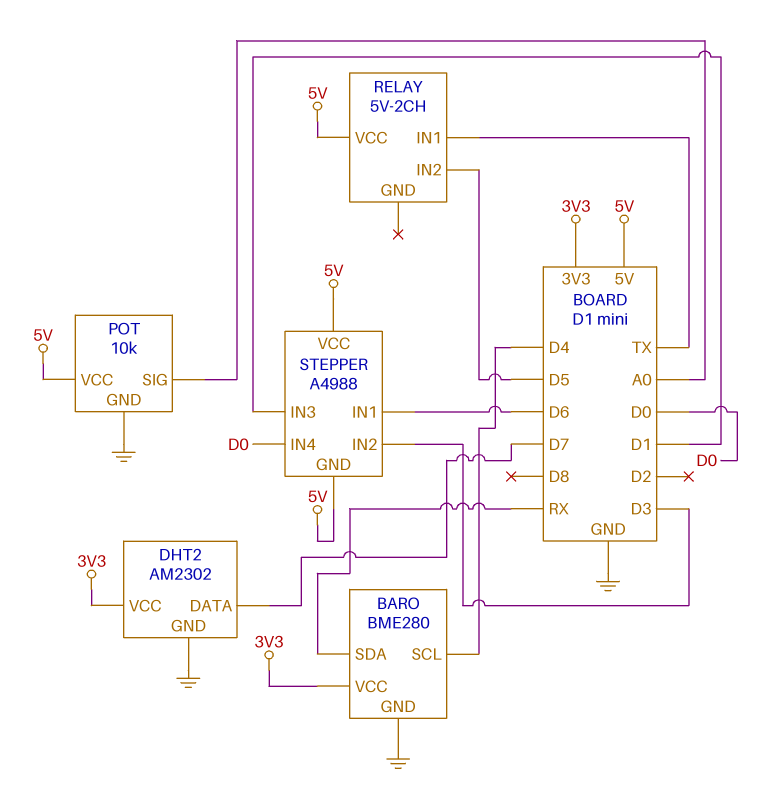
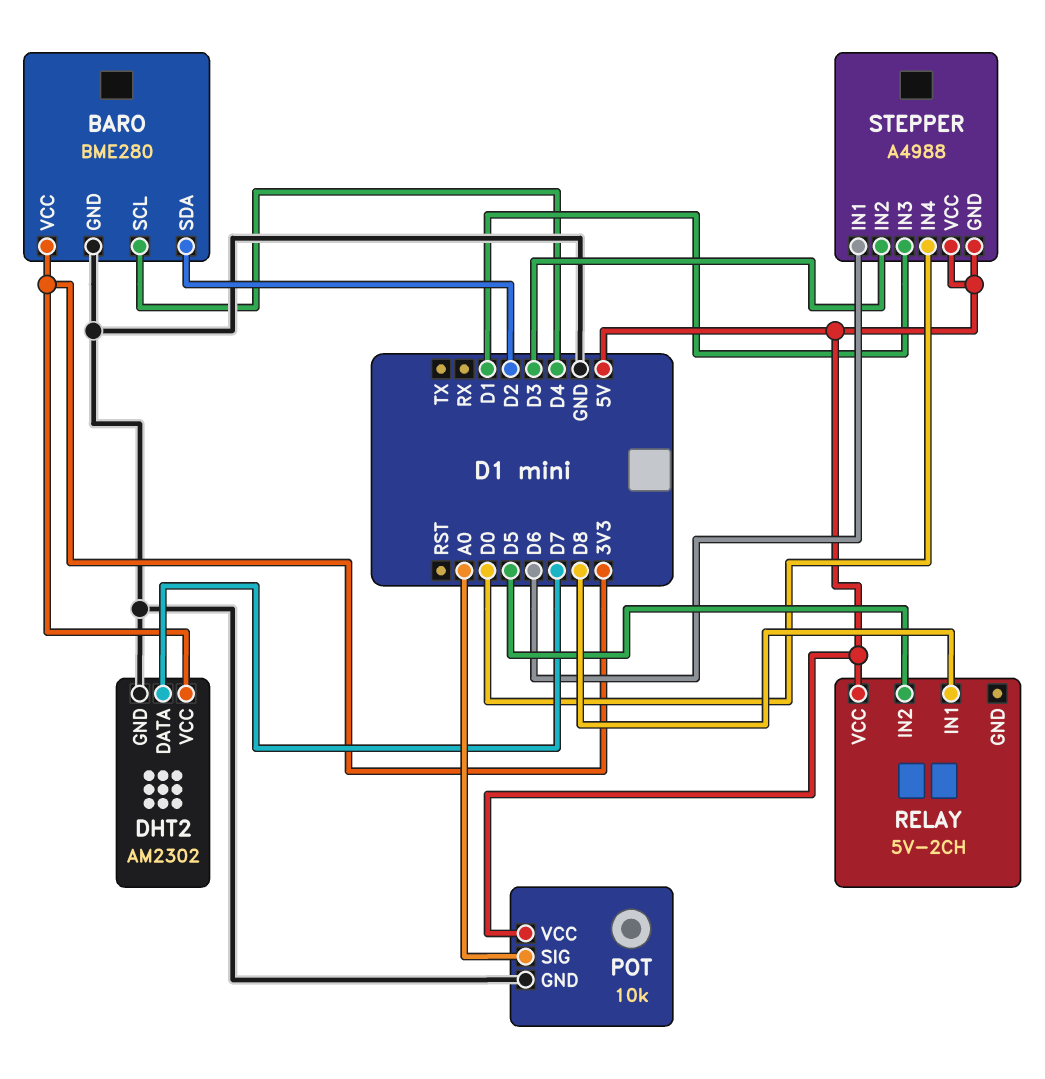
BARO pin SDA: RX -> D2
RELAY pin IN1: TX -> D8

